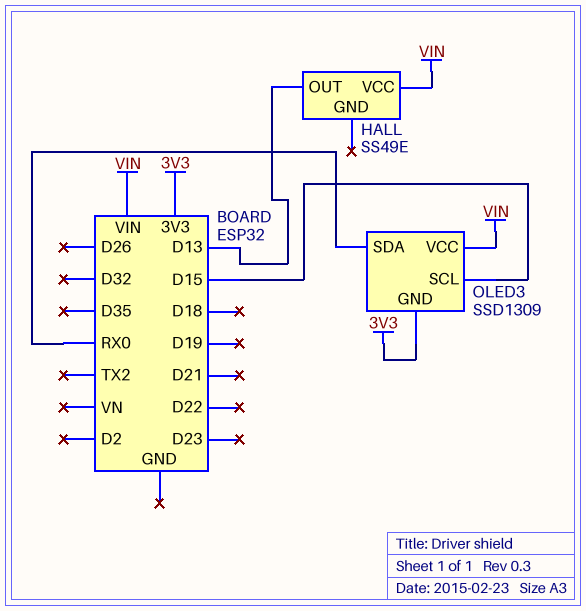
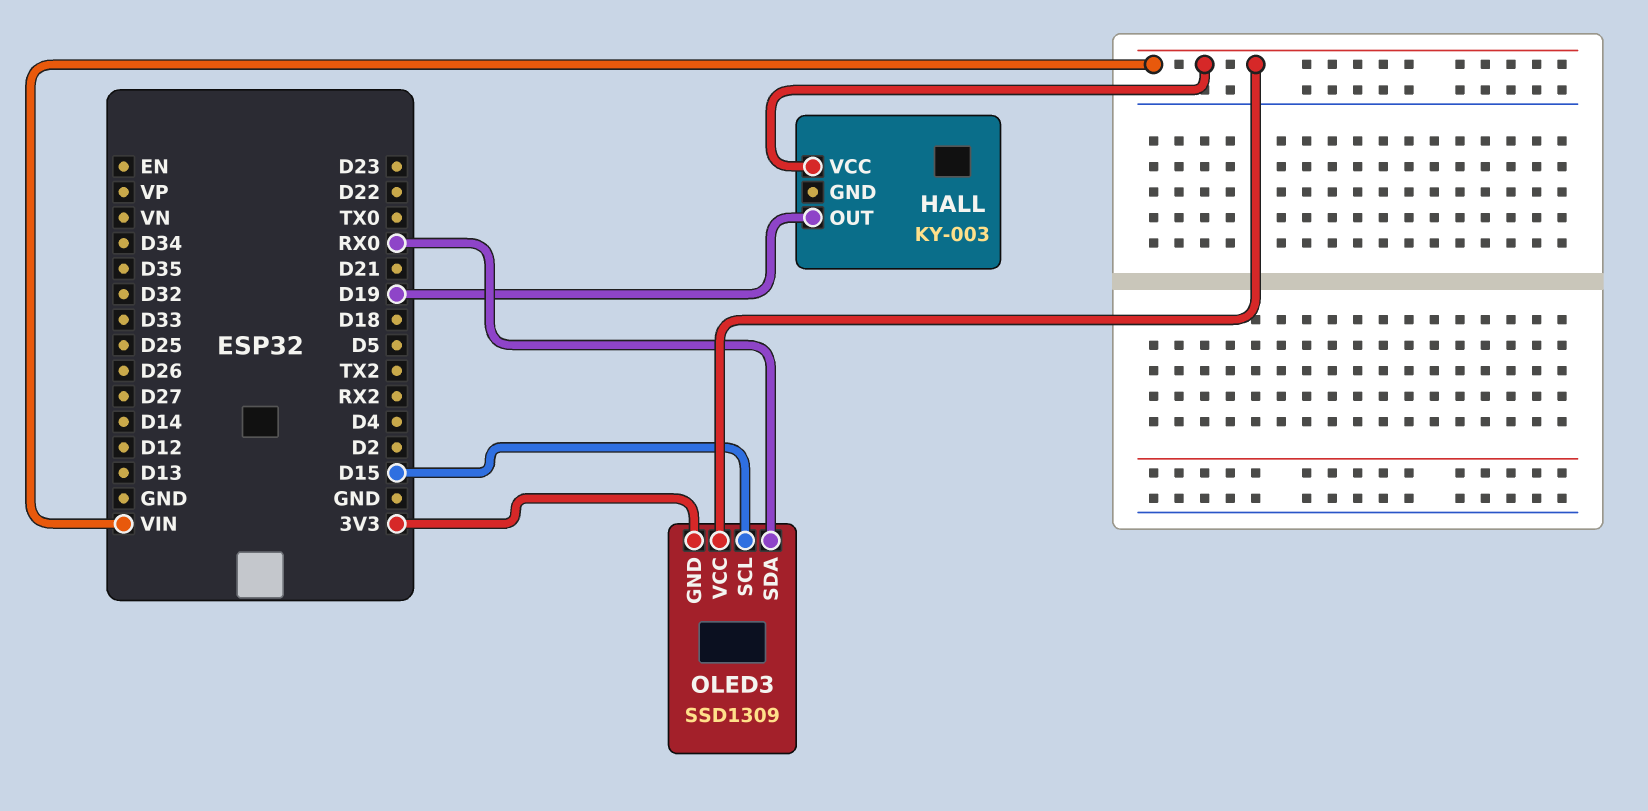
HALL: SS49E -> KY-003
HALL pin OUT: D13 -> D19

